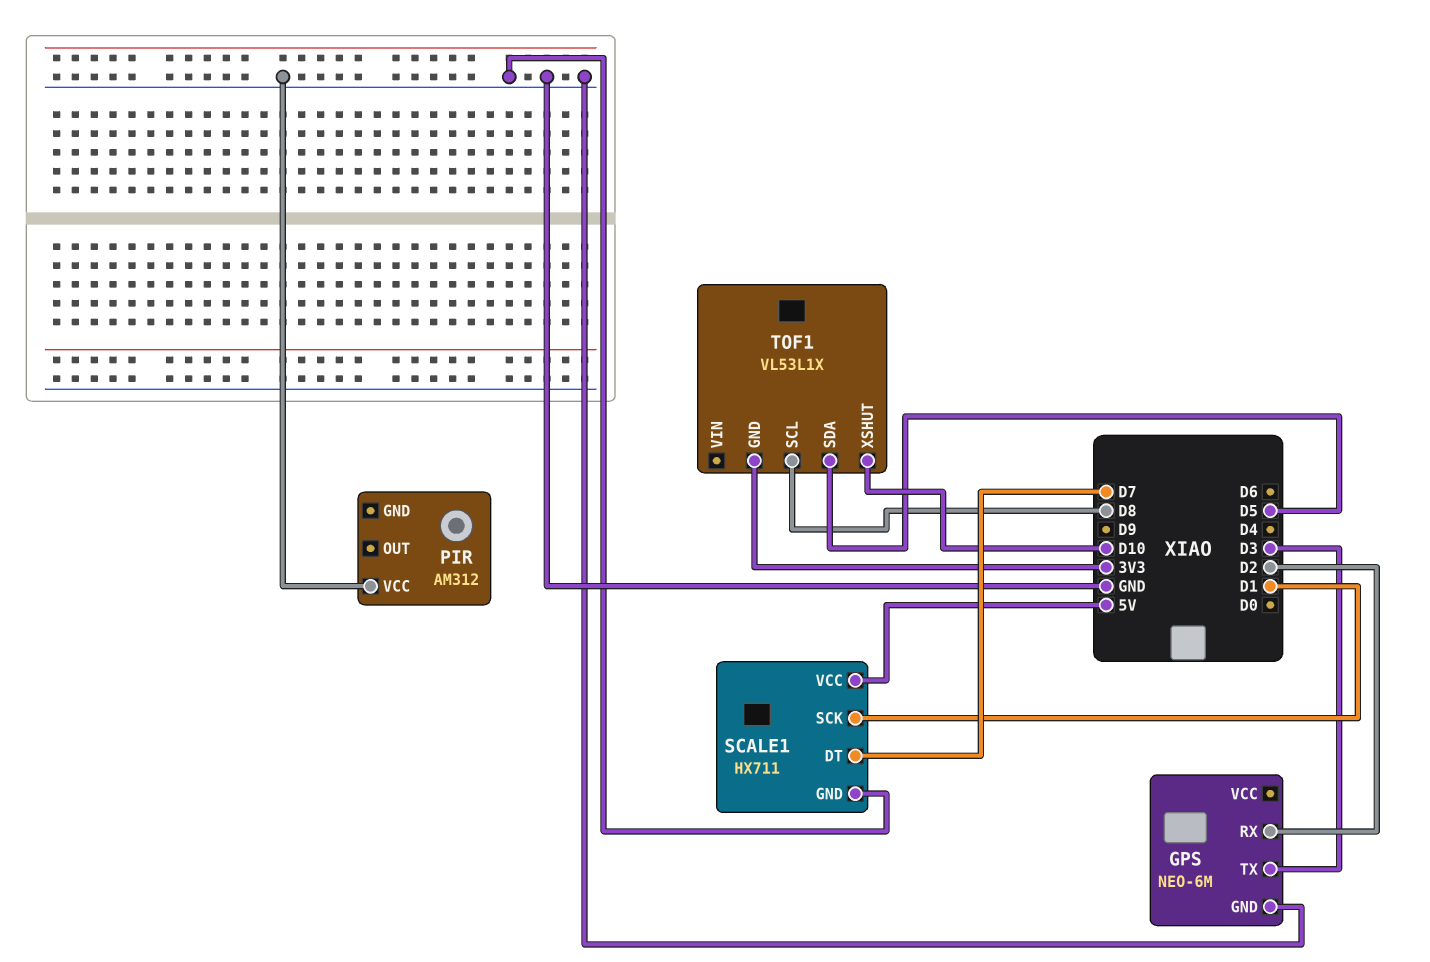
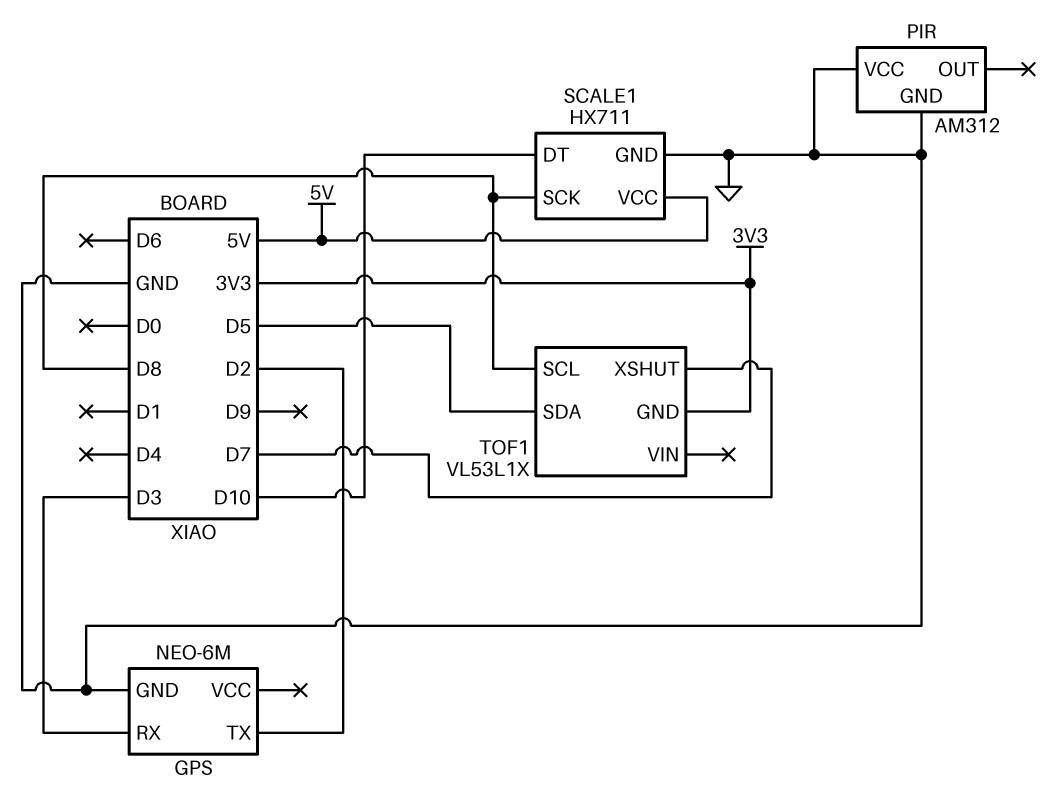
GPS pin RX: D2 -> D3
GPS pin TX: D3 -> D2
PIR pin GND: none -> GND
SCALE1 pin DT: D7 -> D10
SCALE1 pin SCK: D1 -> D8
TOF1 pin XSHUT: D10 -> D7

